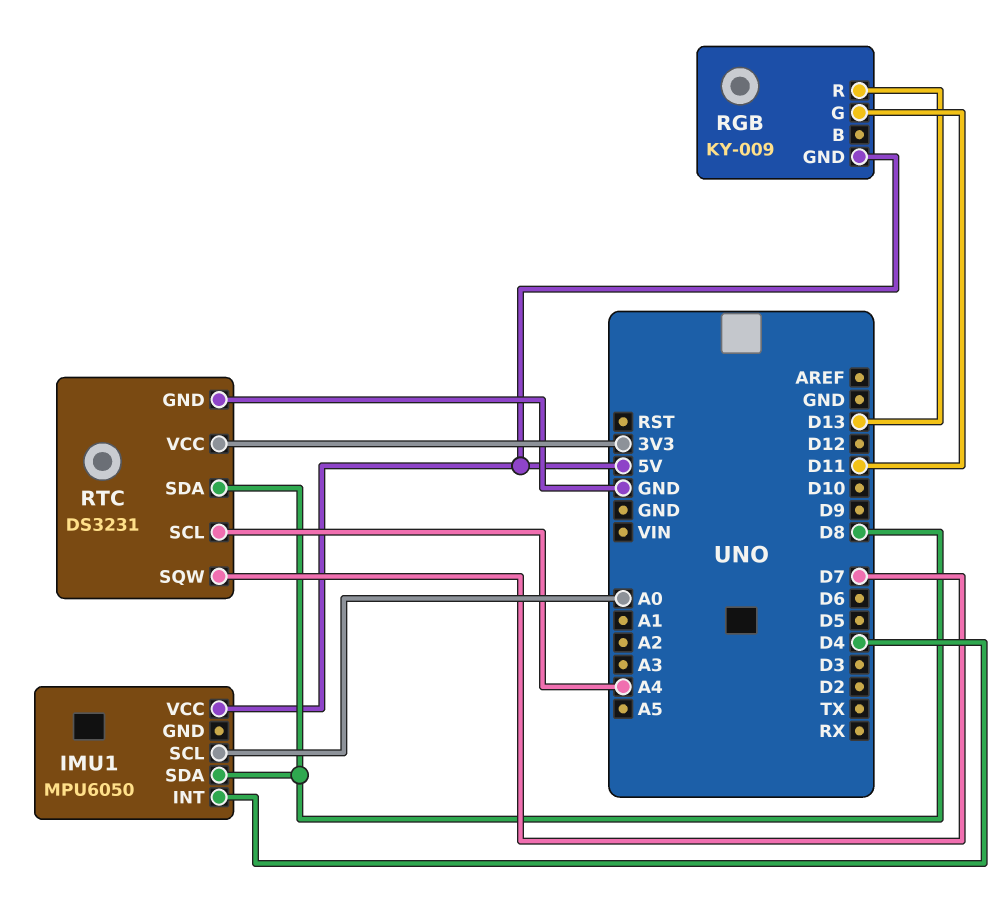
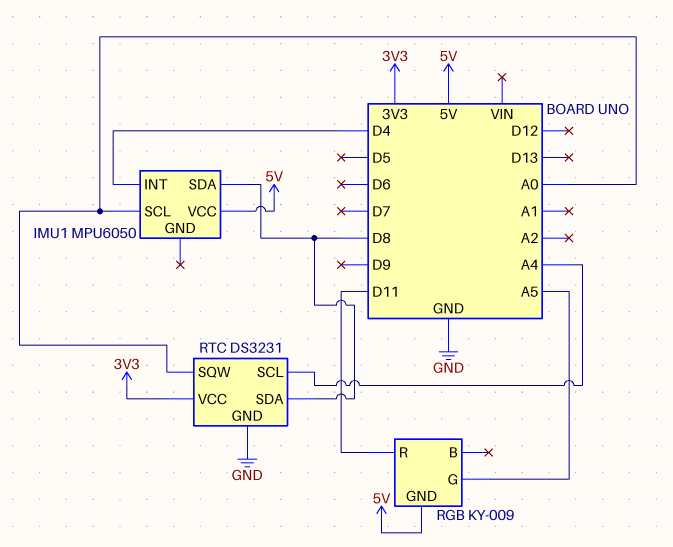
RGB pin G: D11 -> A5
RGB pin R: D13 -> D11
RTC pin SQW: D7 -> A0

